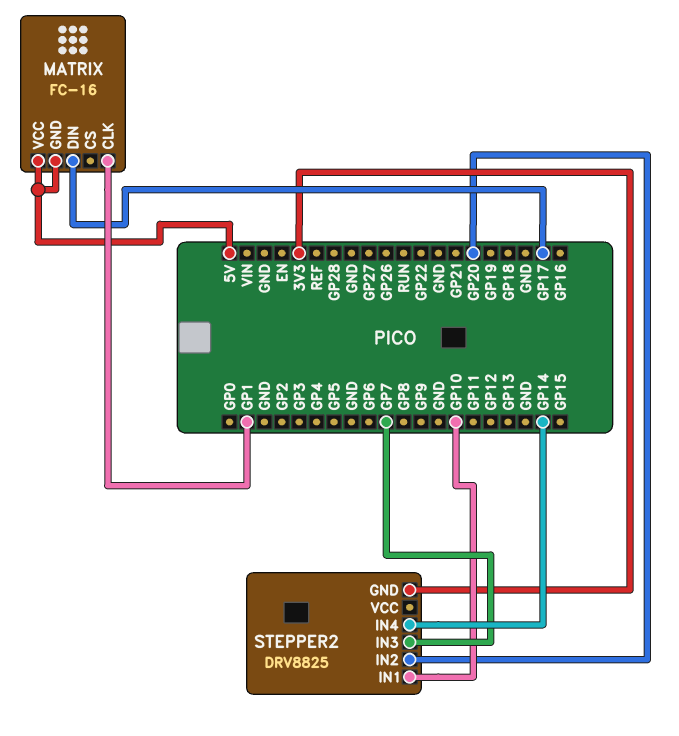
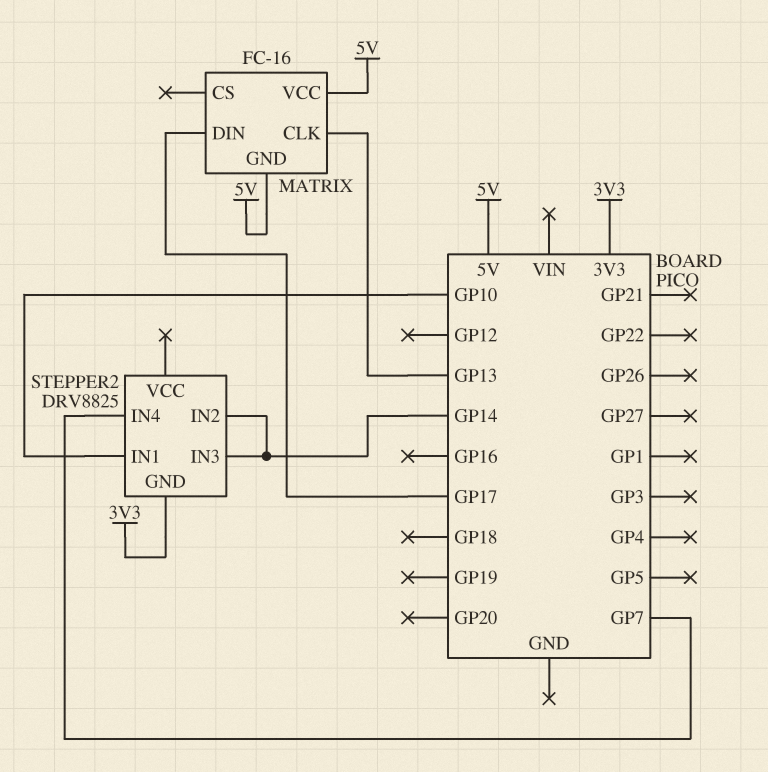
MATRIX pin CLK: GP1 -> GP13
STEPPER2 pin IN2: GP20 -> GP14
STEPPER2 pin IN3: GP7 -> GP14
STEPPER2 pin IN4: GP14 -> GP7

